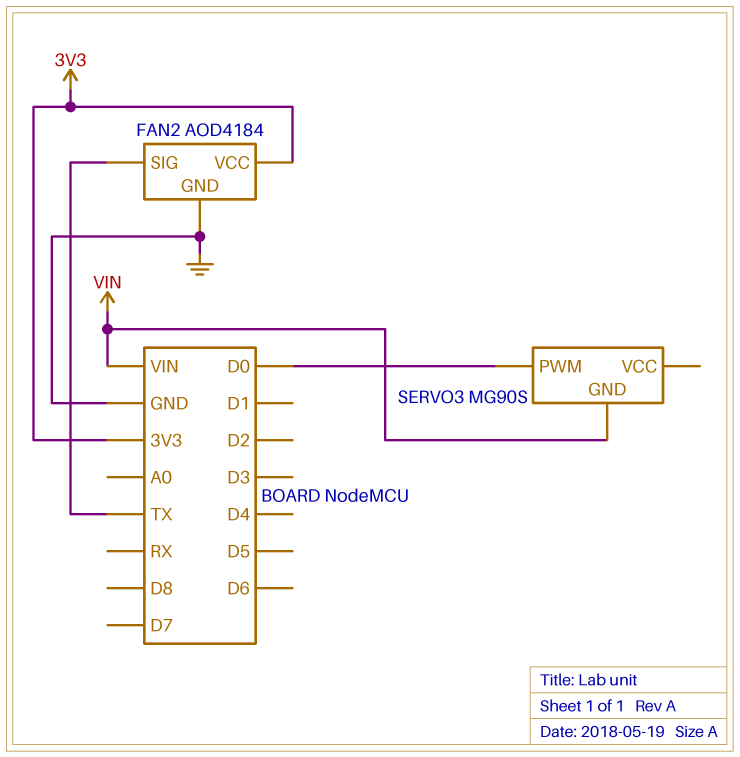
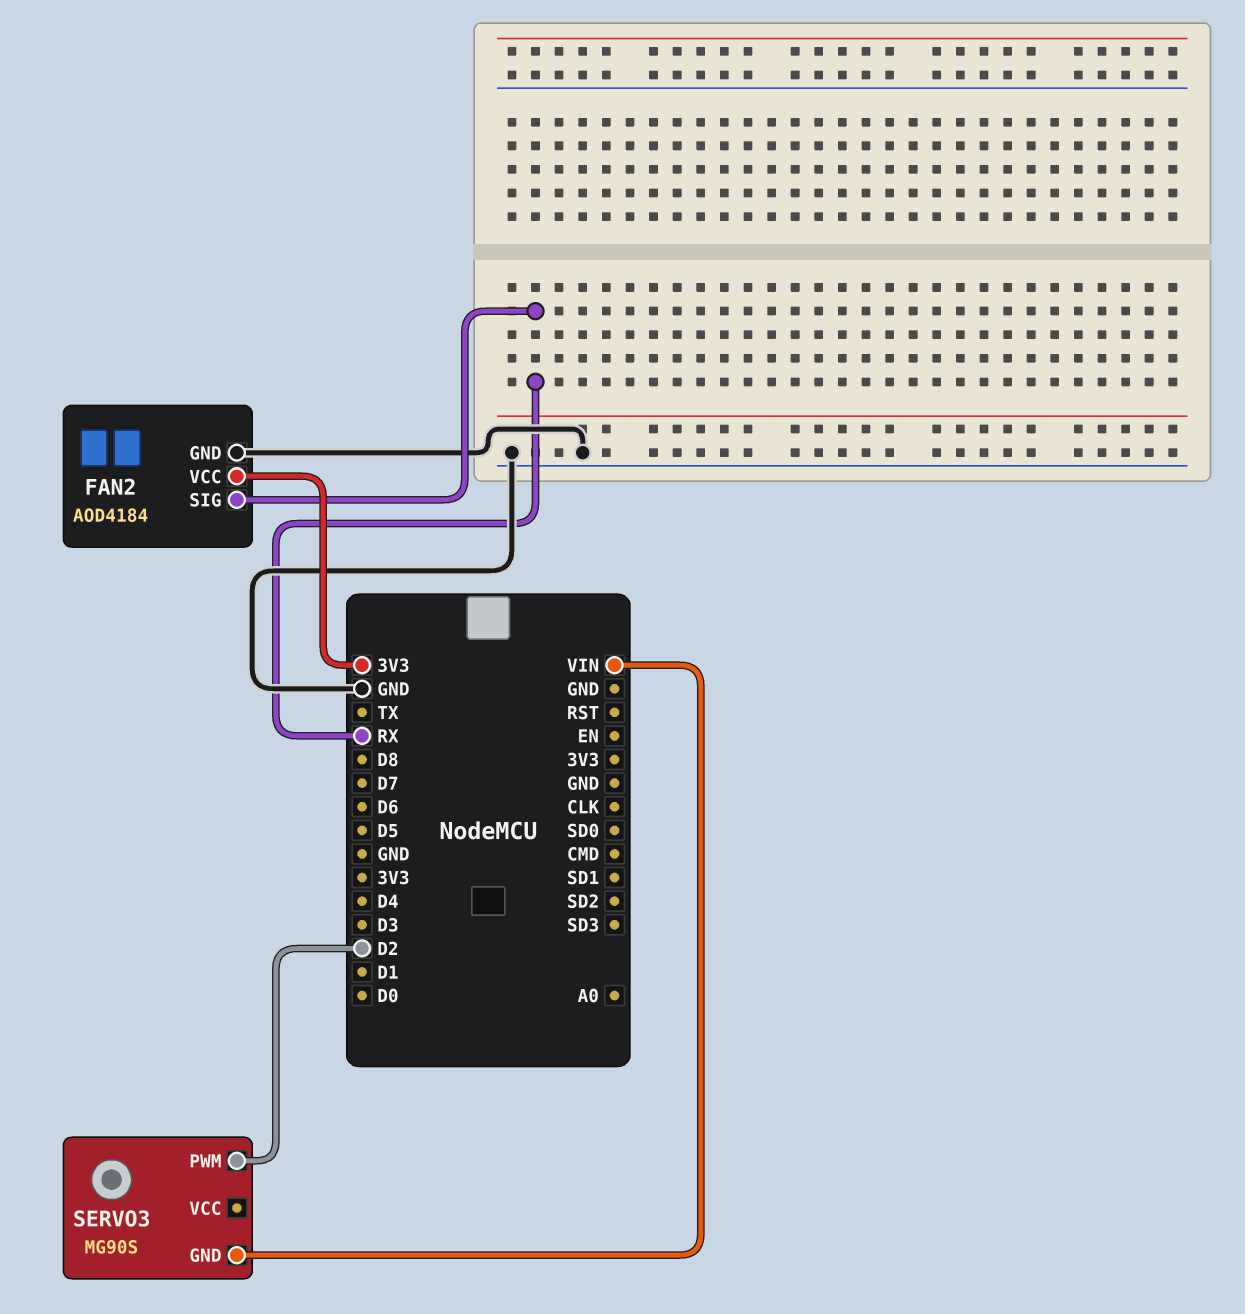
FAN2 pin SIG: TX -> RX
SERVO3 pin PWM: D0 -> D2

